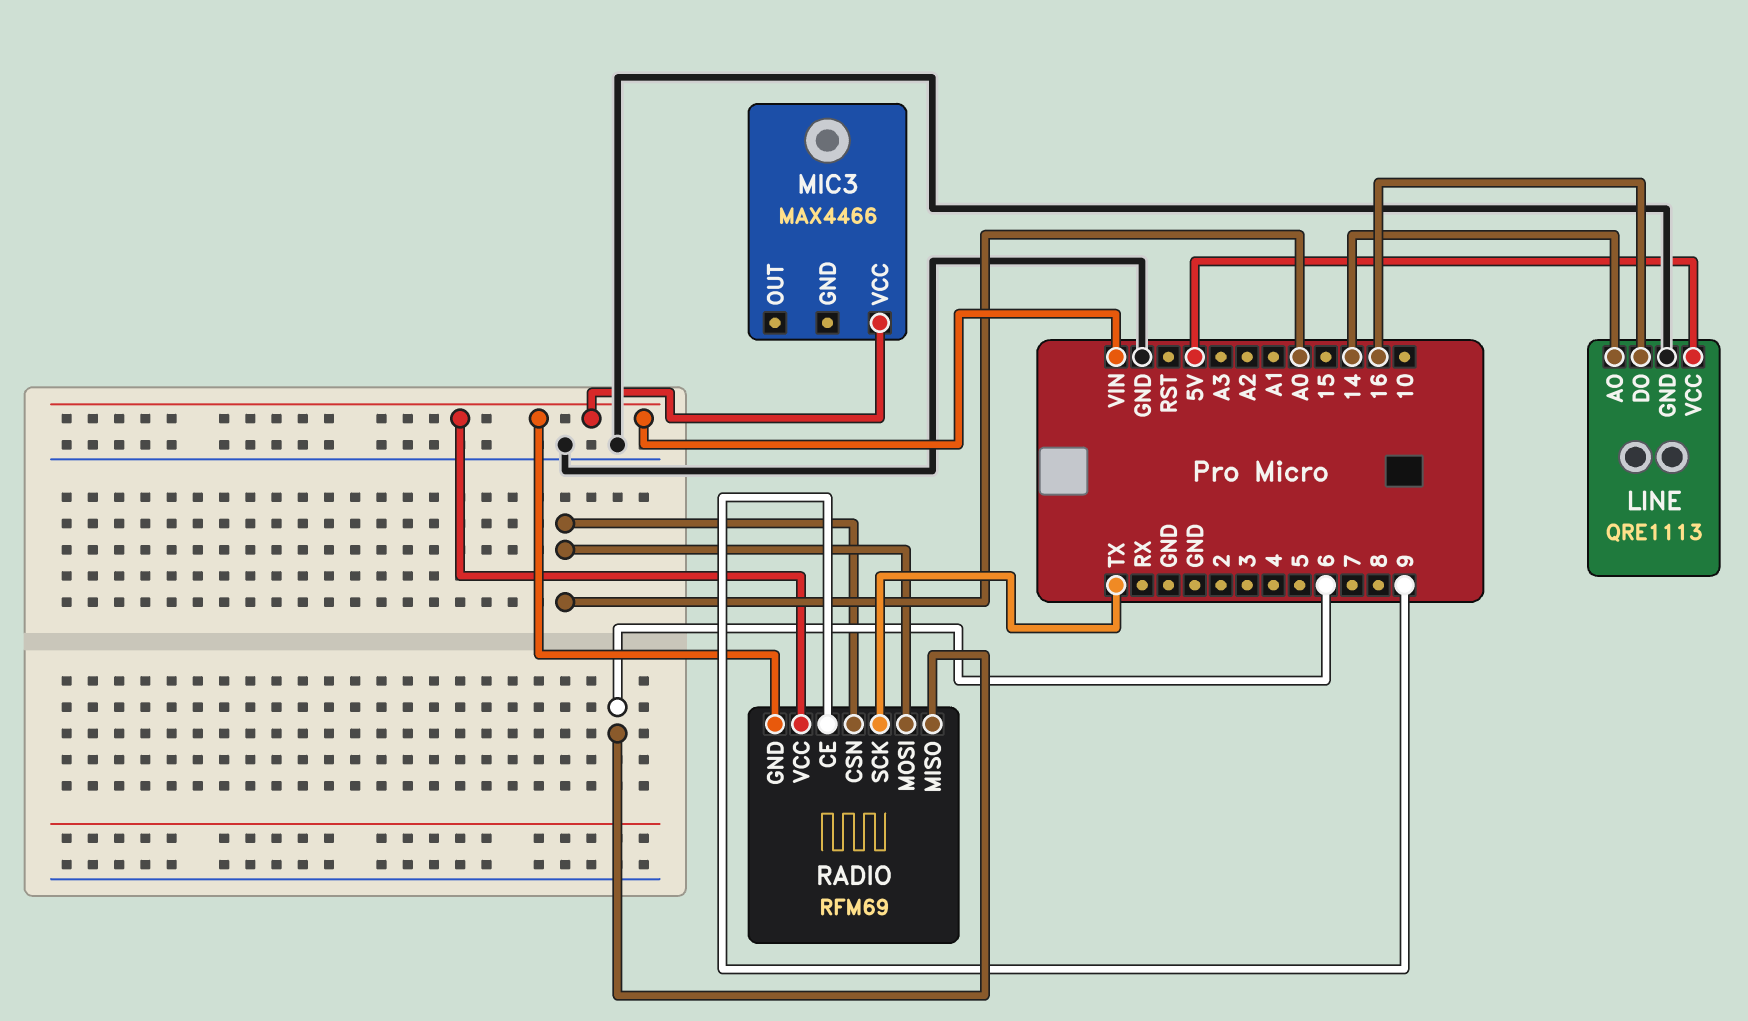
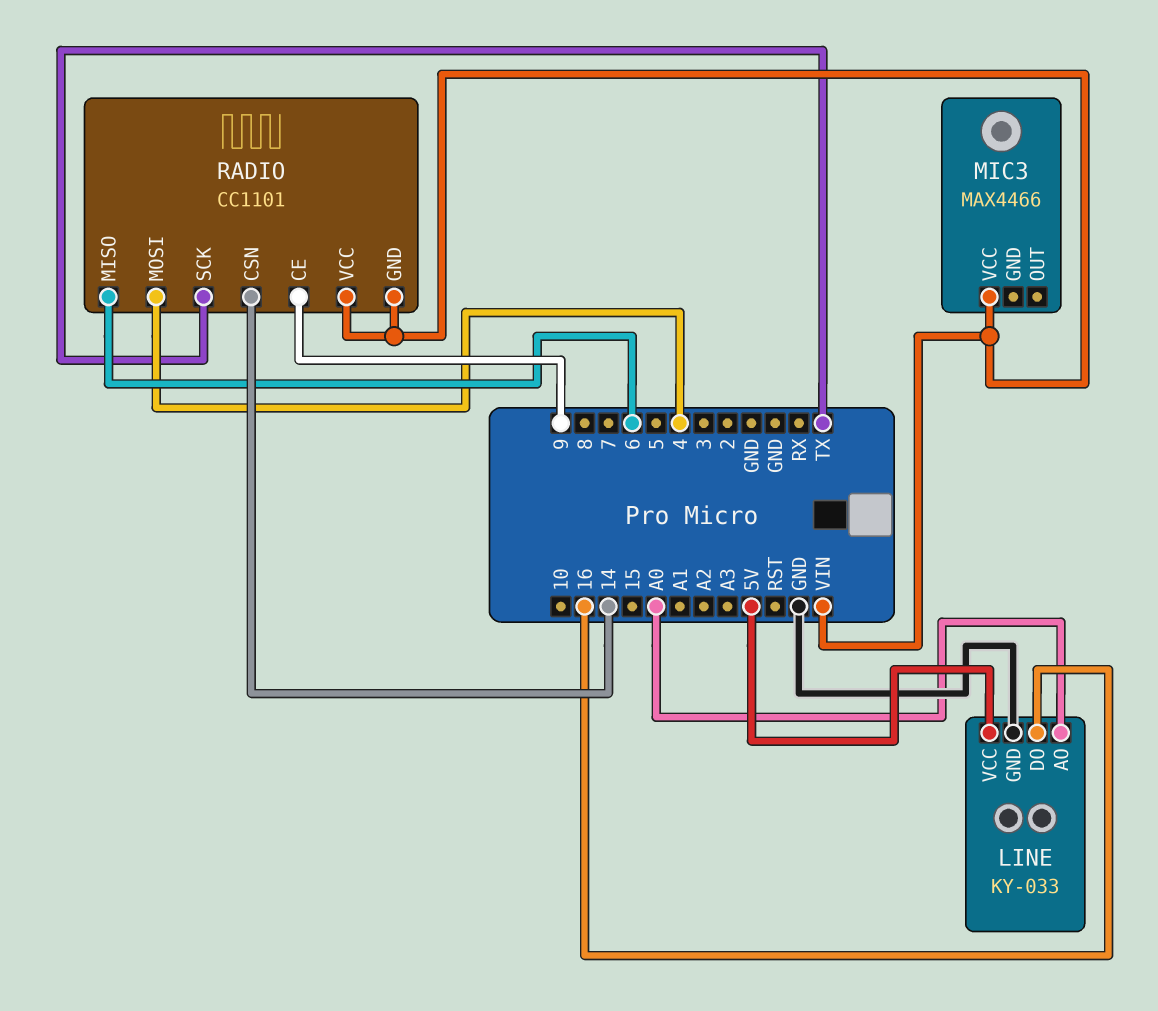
LINE: QRE1113 -> KY-033
LINE pin AO: 14 -> A0
RADIO: RFM69 -> CC1101
RADIO pin CSN: A0 -> 14
RADIO pin MOSI: A0 -> 4

